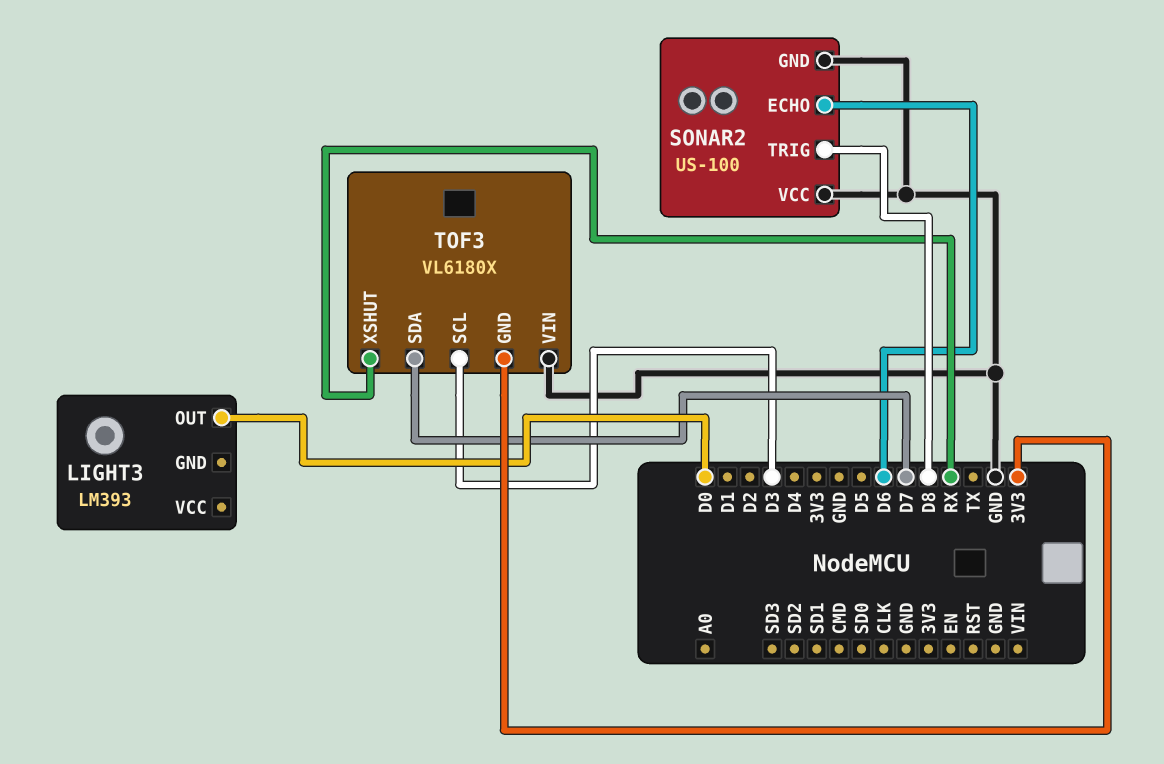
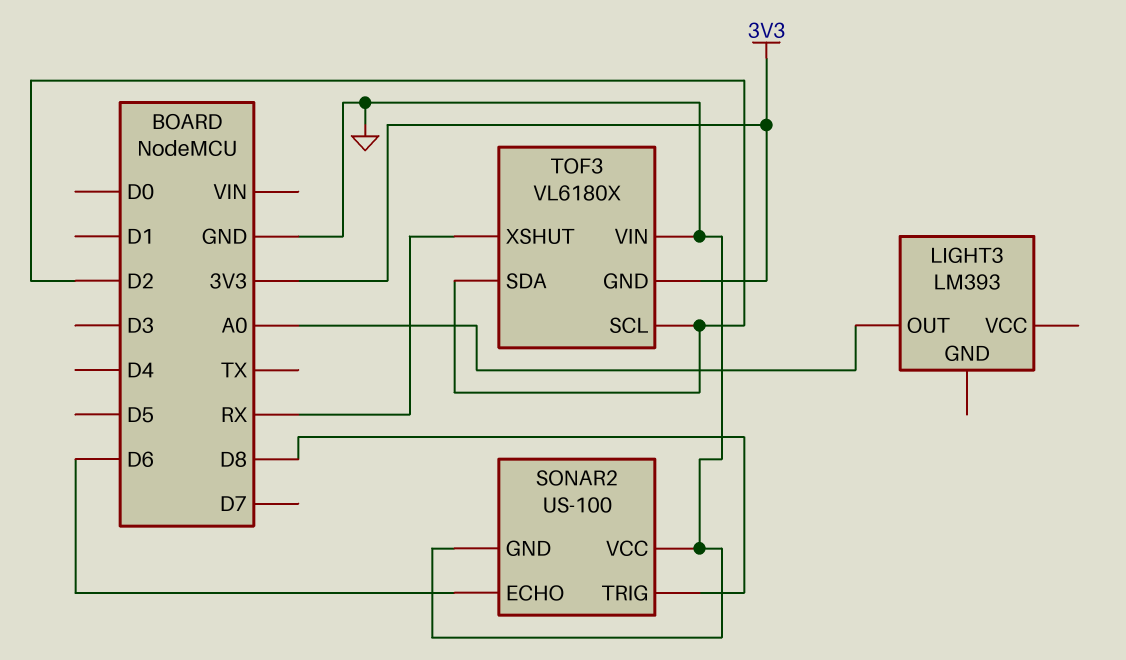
LIGHT3 pin OUT: D0 -> A0
TOF3 pin SCL: D3 -> D2
TOF3 pin SDA: D7 -> D2

